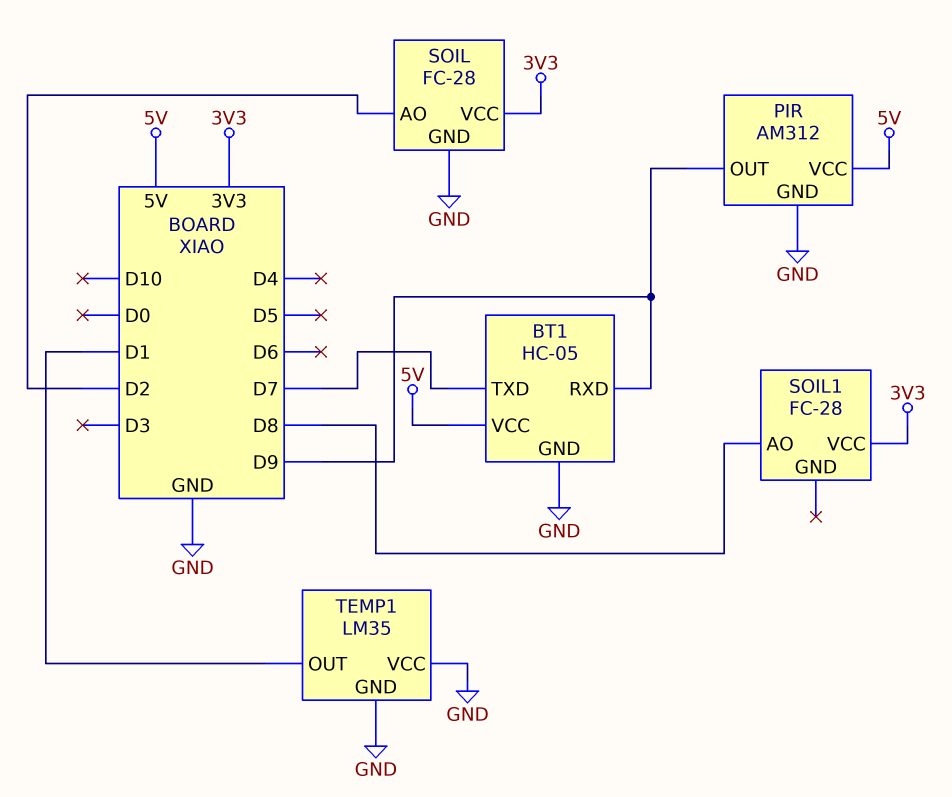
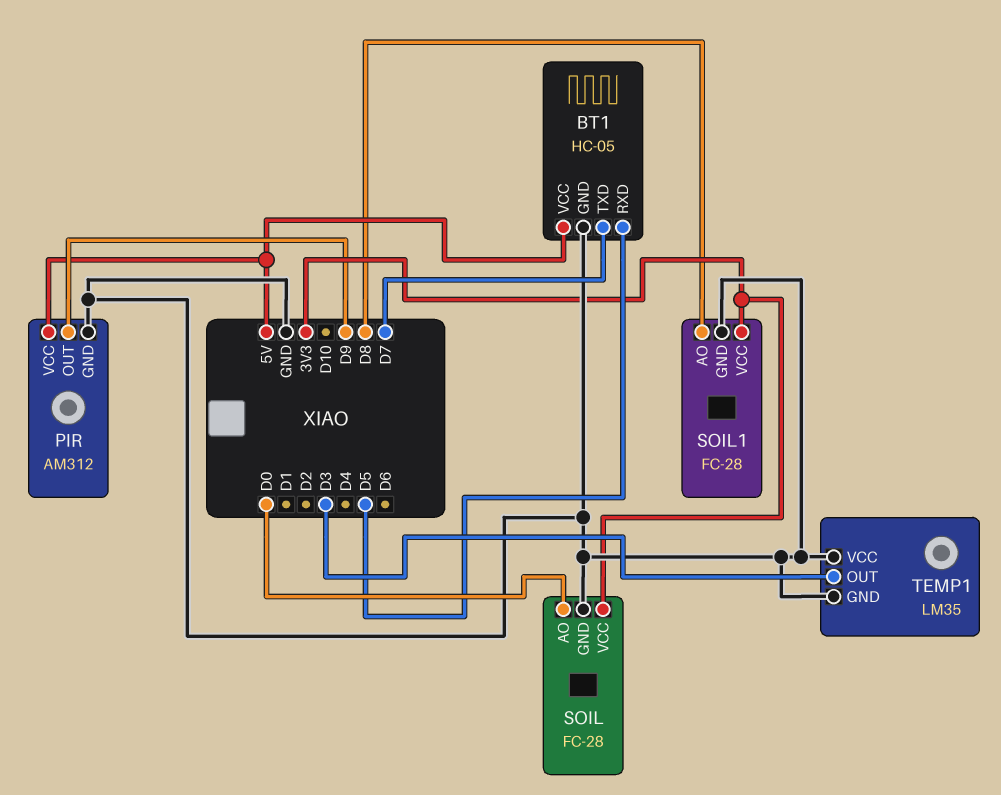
BT1 pin RXD: D9 -> D5
SOIL pin AO: D2 -> D0
SOIL1 pin GND: none -> GND
TEMP1 pin OUT: D1 -> D3

